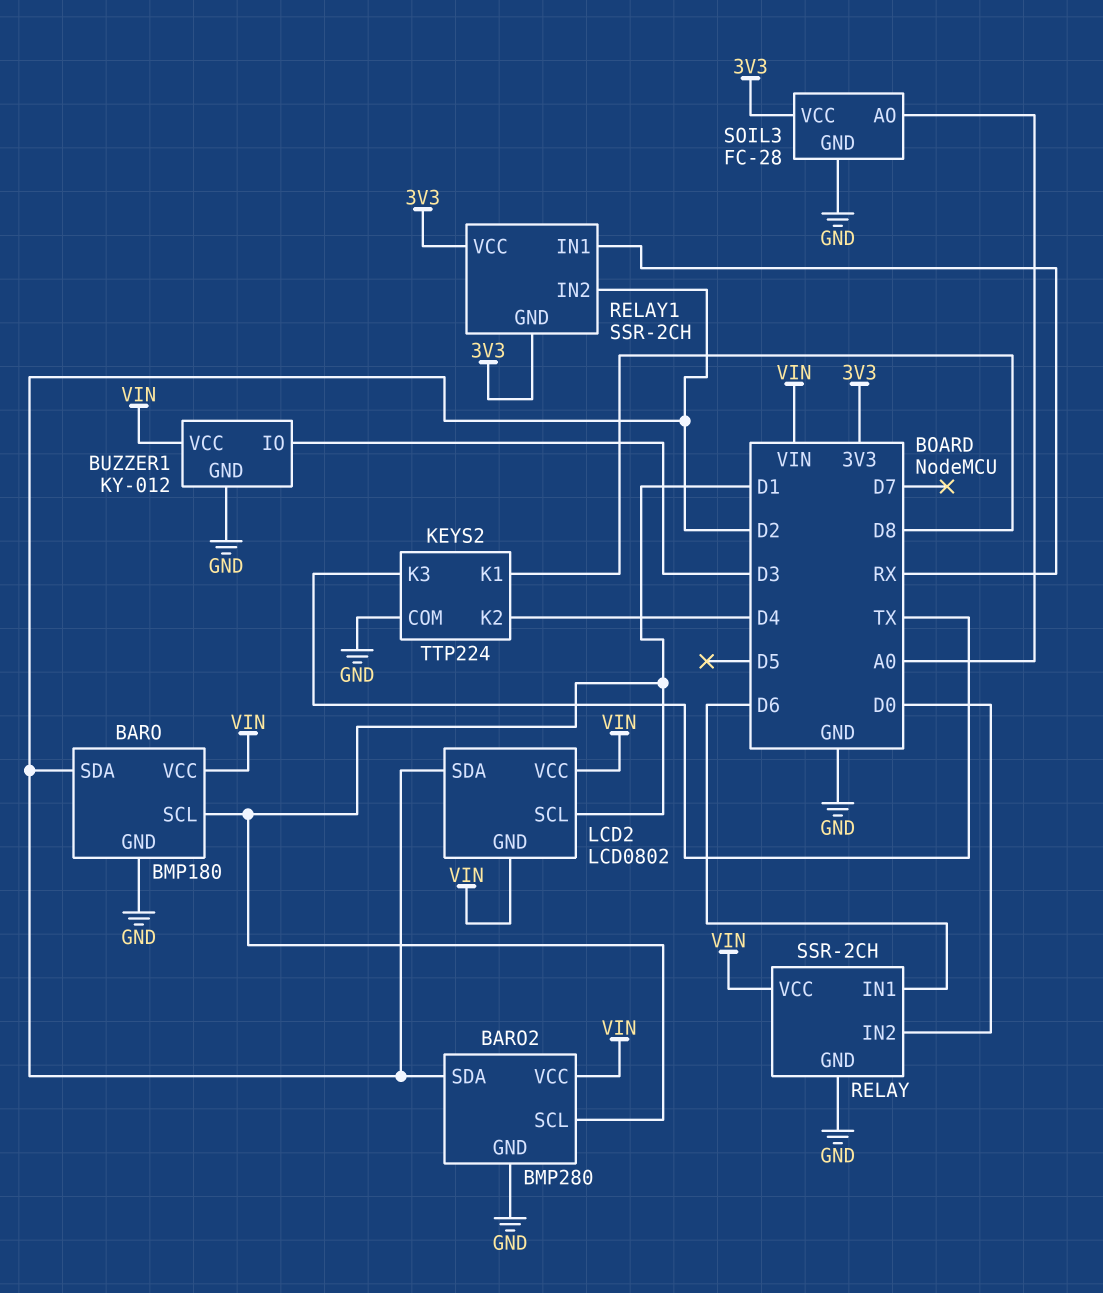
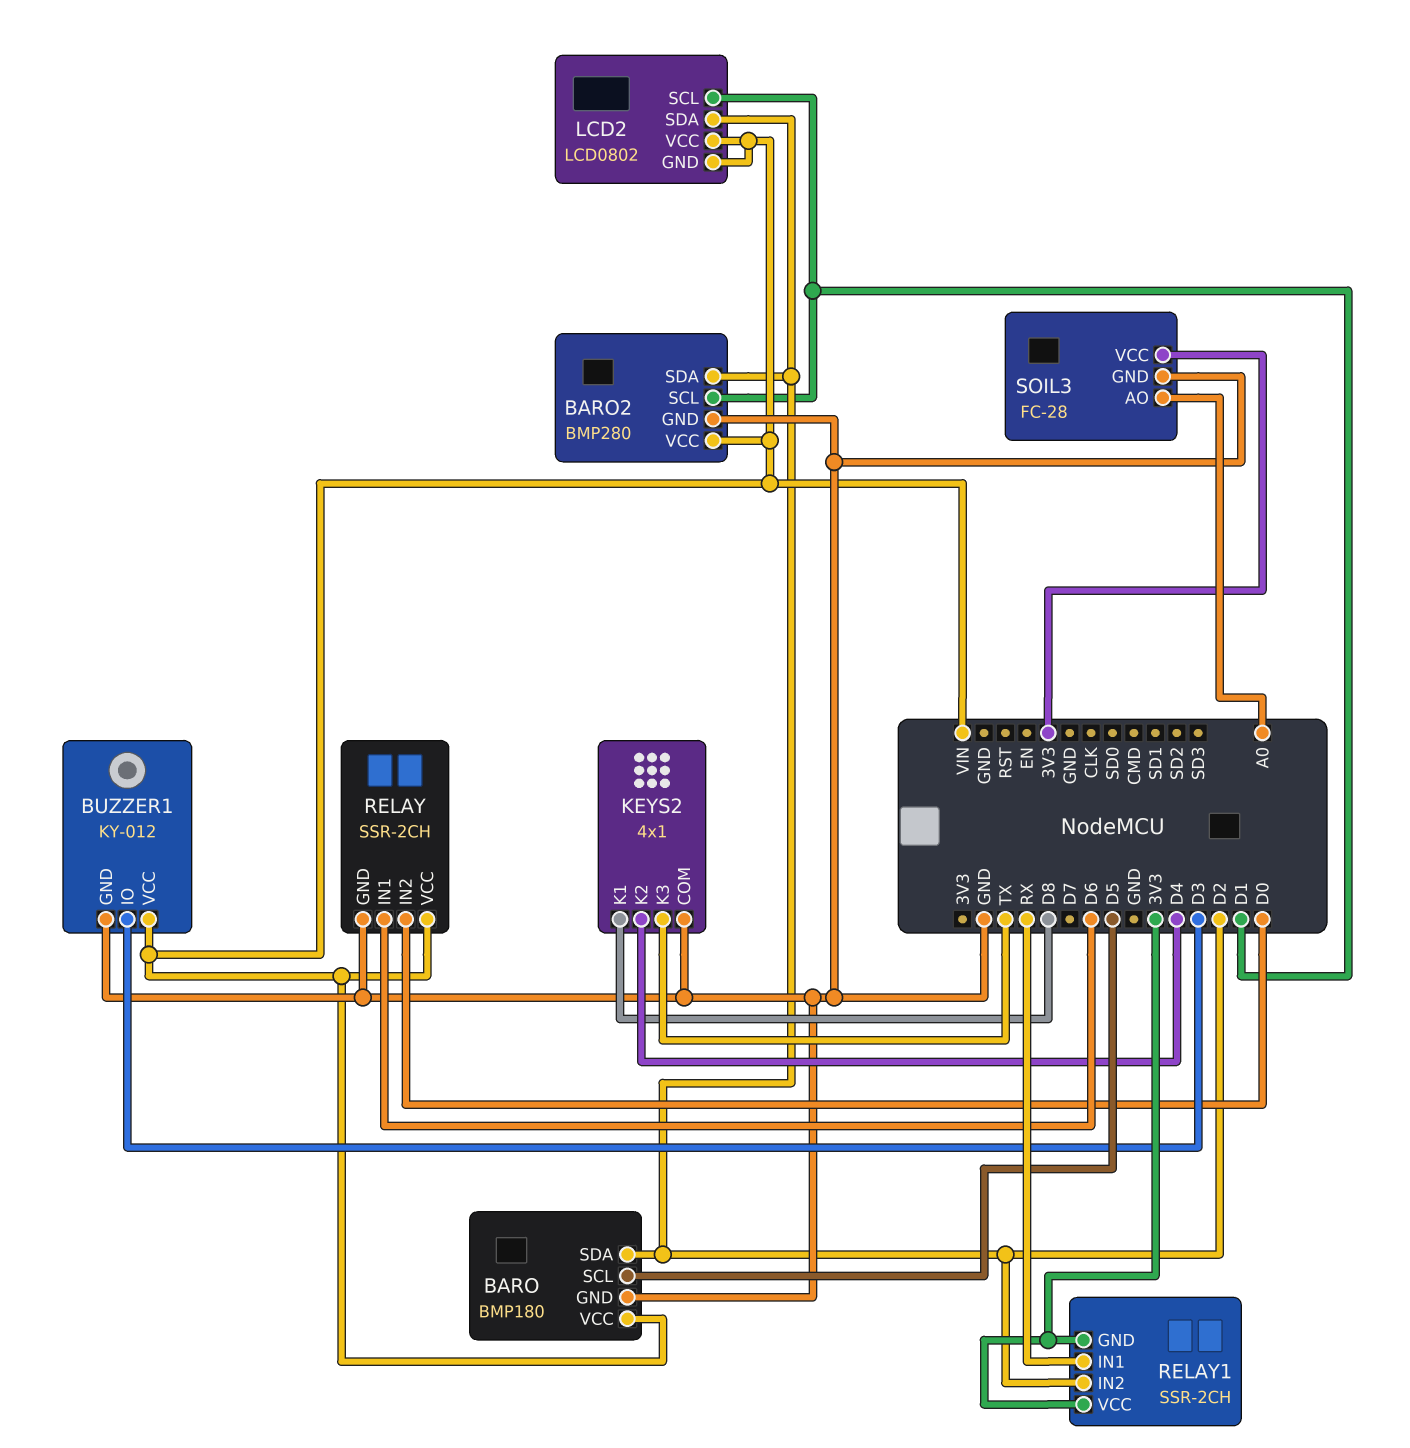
BARO pin SCL: D1 -> D5
KEYS2: TTP224 -> 4x1

